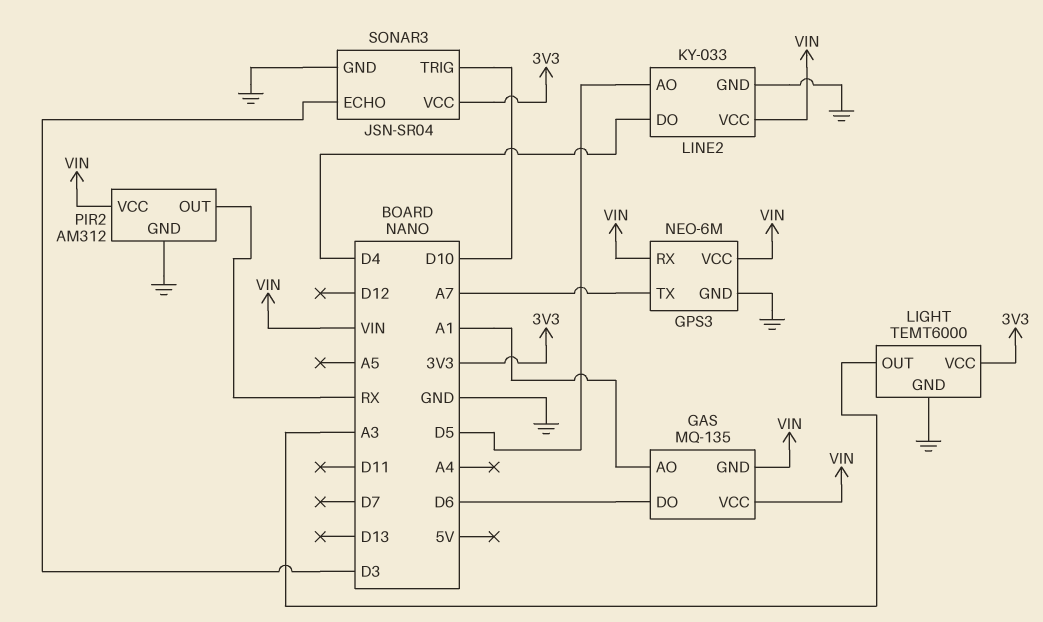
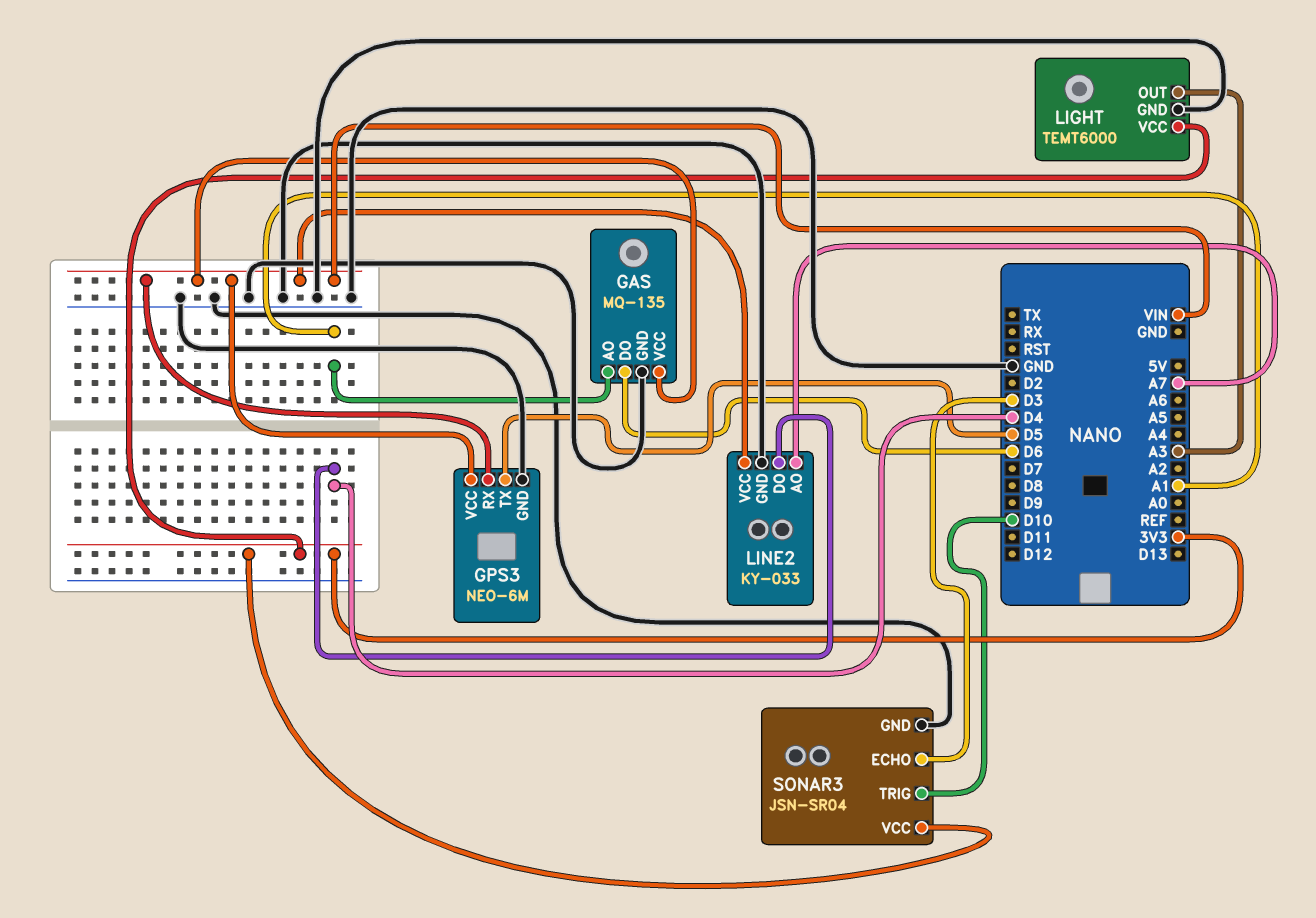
GAS pin GND: VIN -> GND
GPS3 pin TX: A7 -> D5
LINE2 pin AO: D5 -> A7
PIR2: AM312 -> none
PIR2 pin GND: GND -> none
PIR2 pin OUT: RX -> none
PIR2 pin VCC: VIN -> none

